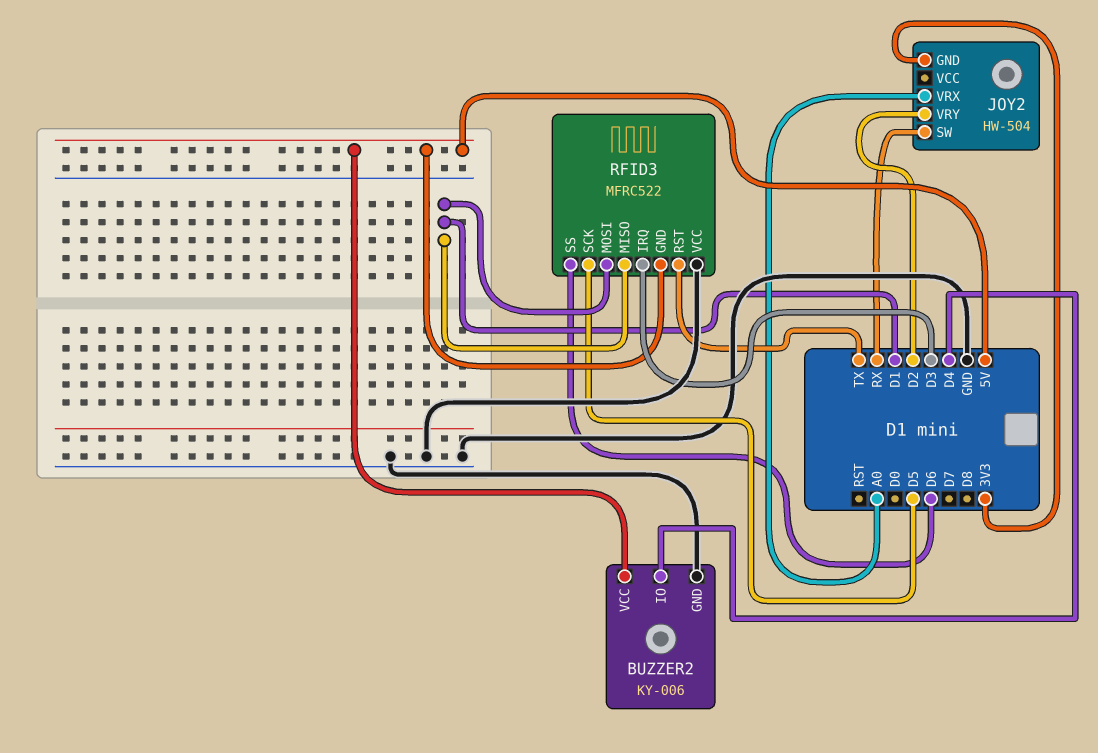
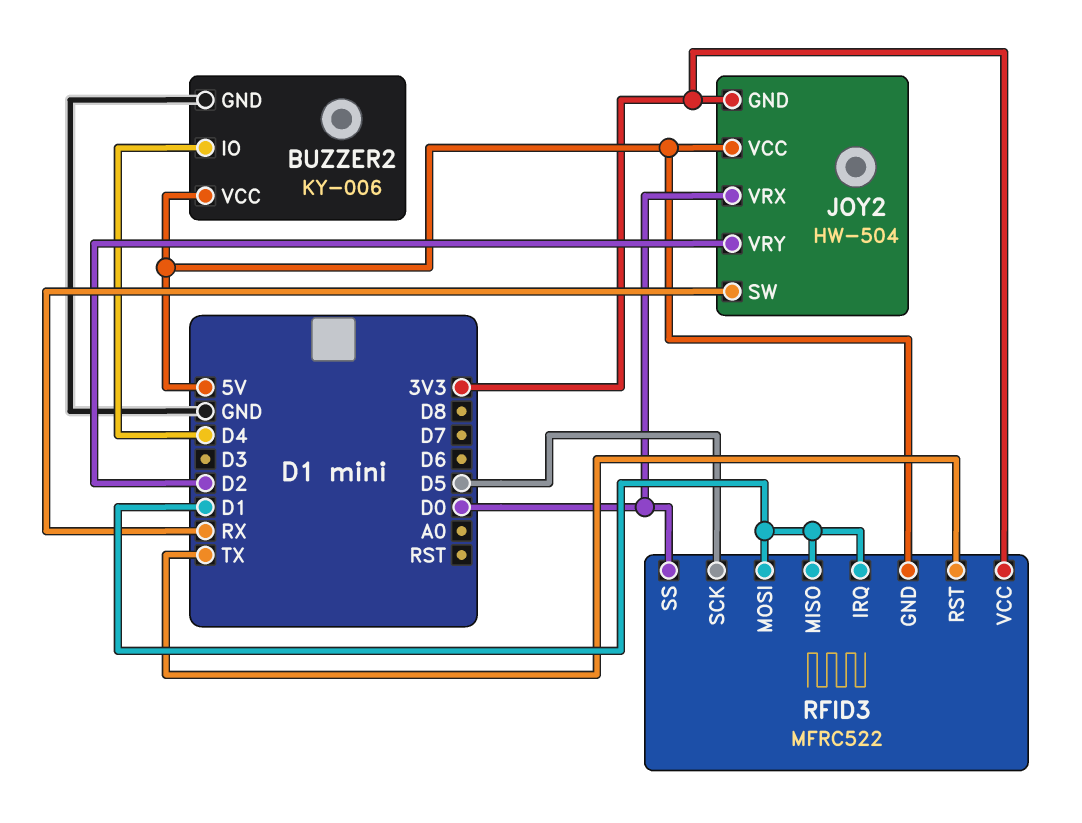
JOY2 pin VCC: none -> 5V
JOY2 pin VRX: A0 -> D0
RFID3 pin IRQ: D3 -> D1
RFID3 pin SS: D6 -> D0
RFID3 pin VCC: GND -> 3V3

